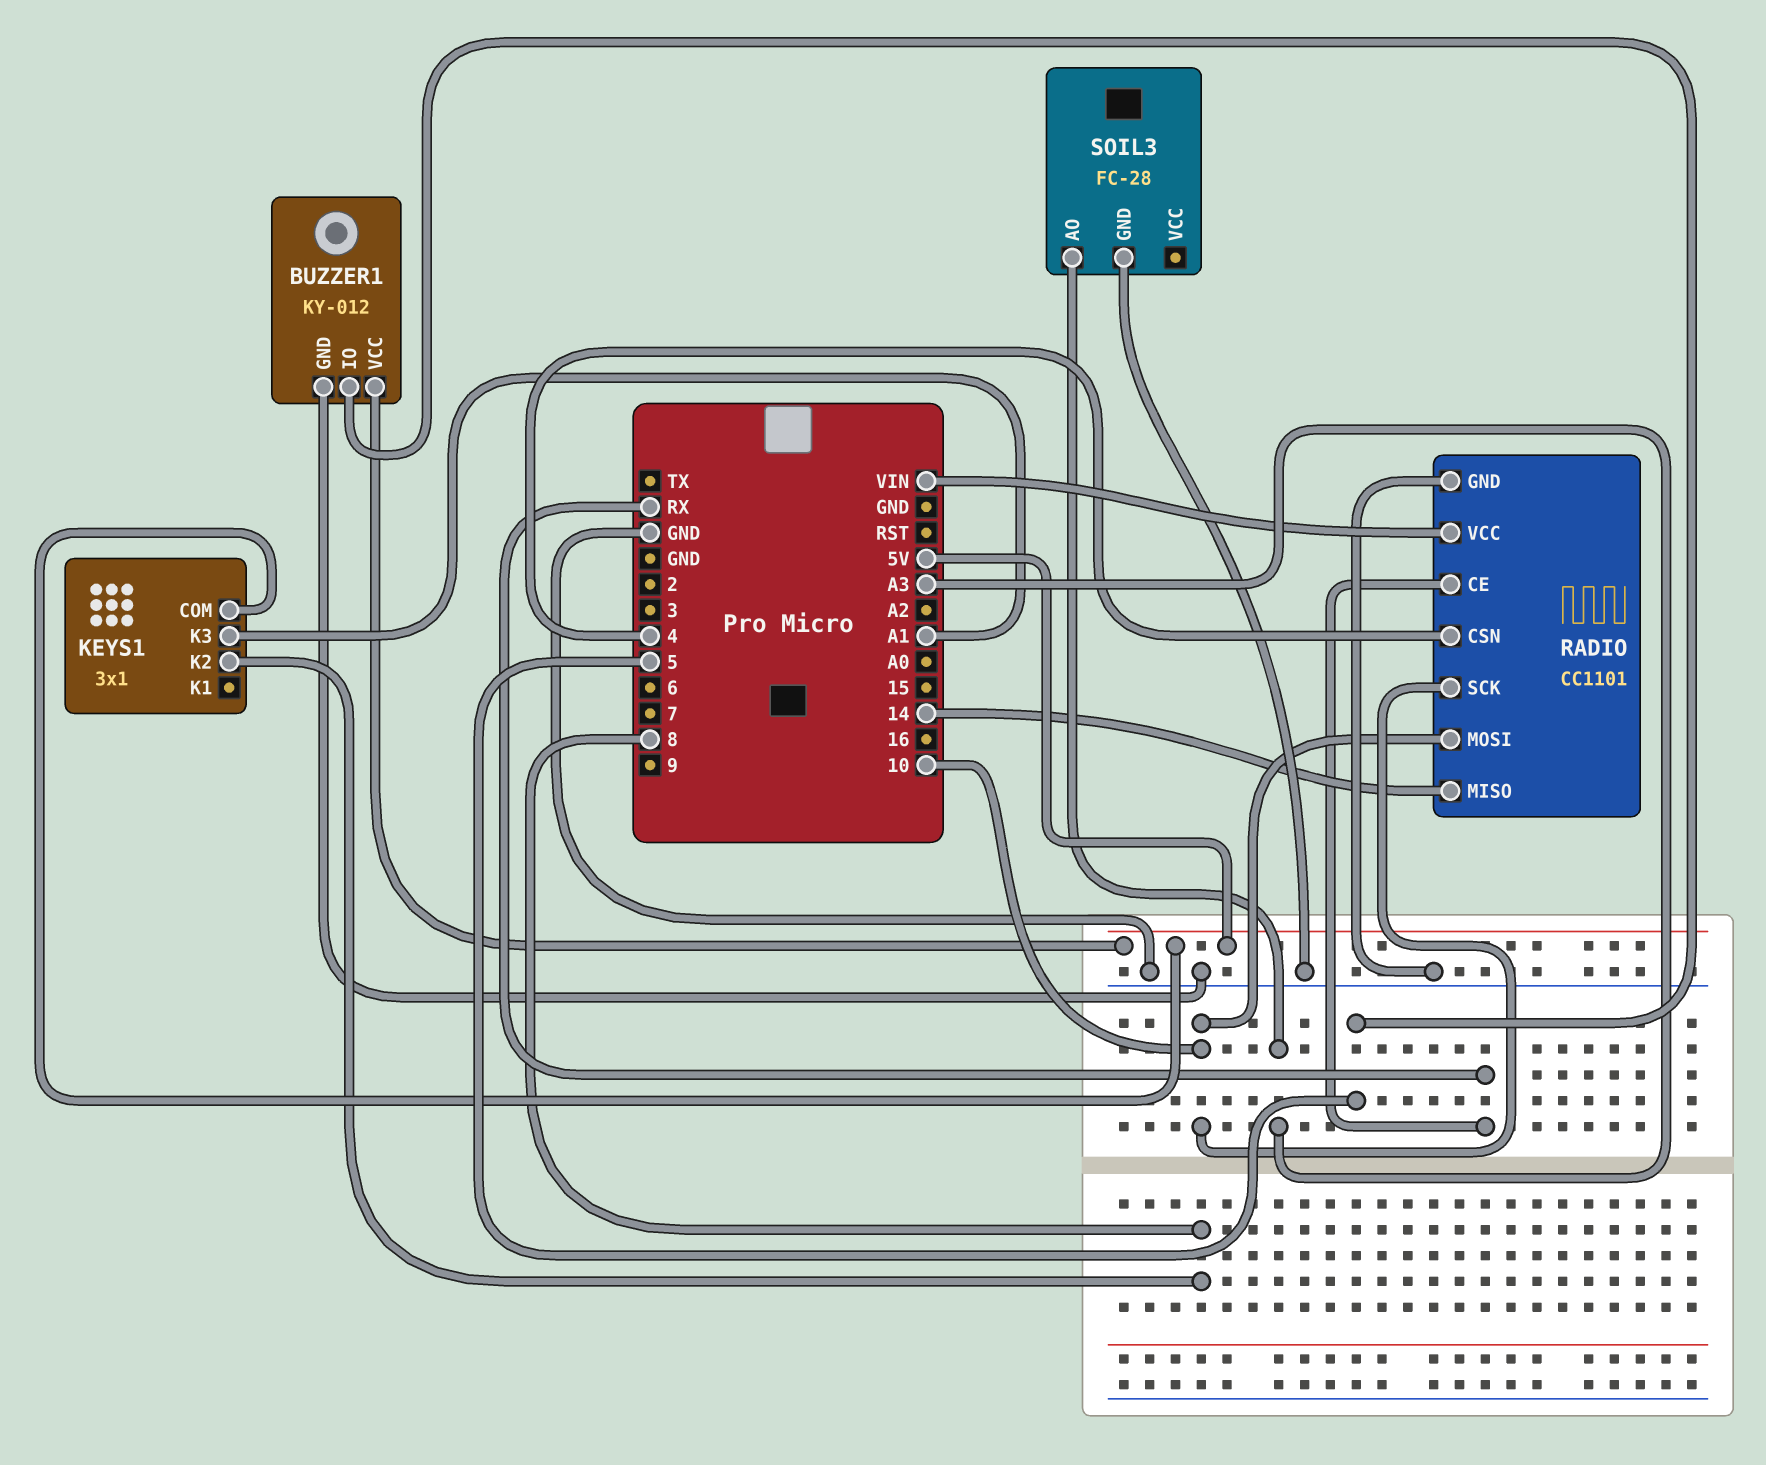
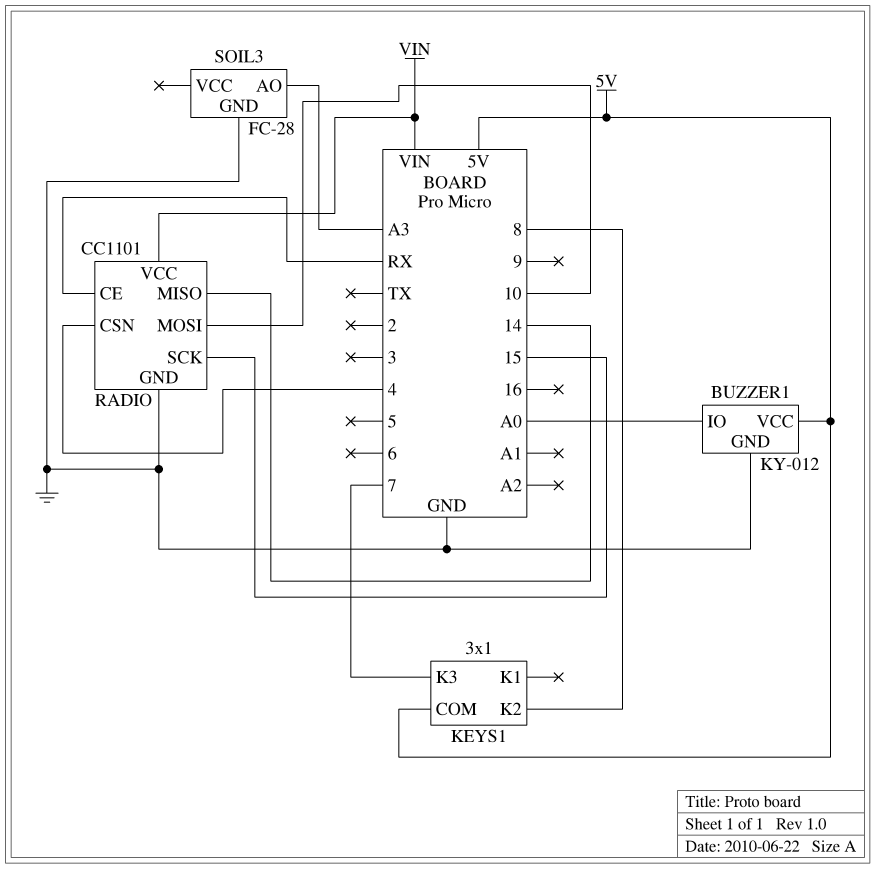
BUZZER1 pin IO: 5 -> A0
KEYS1 pin K3: A1 -> 7
RADIO pin SCK: 10 -> 15

